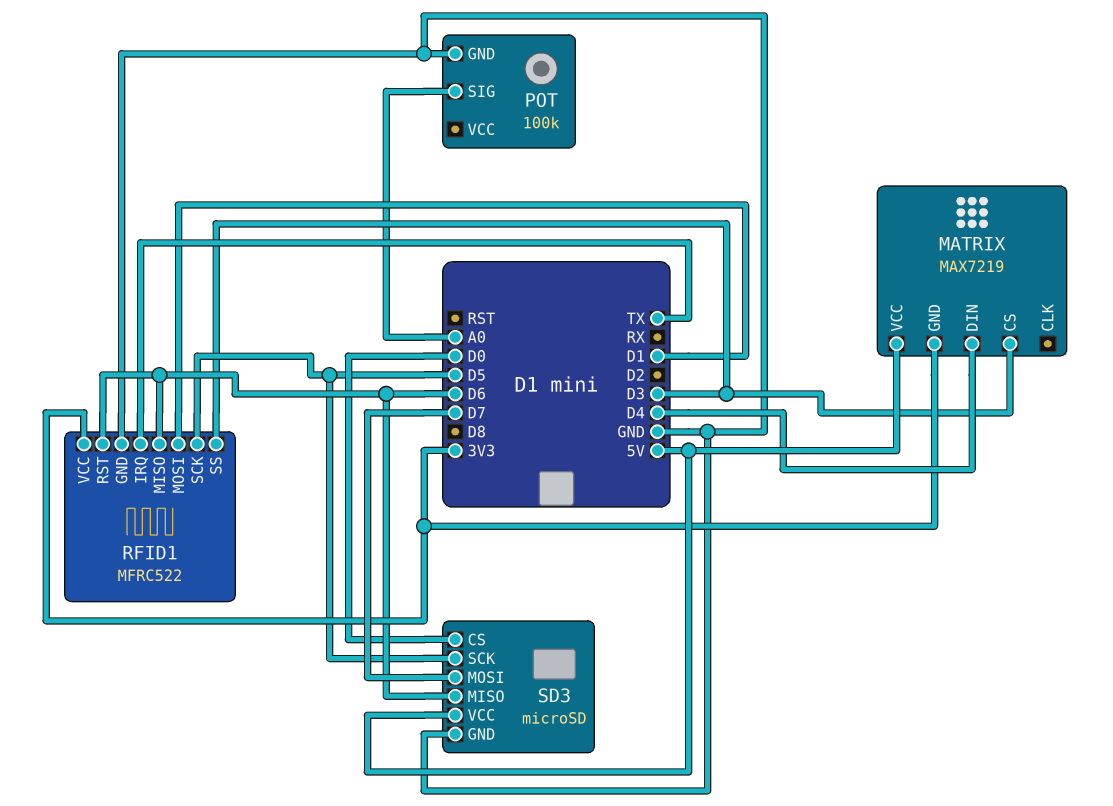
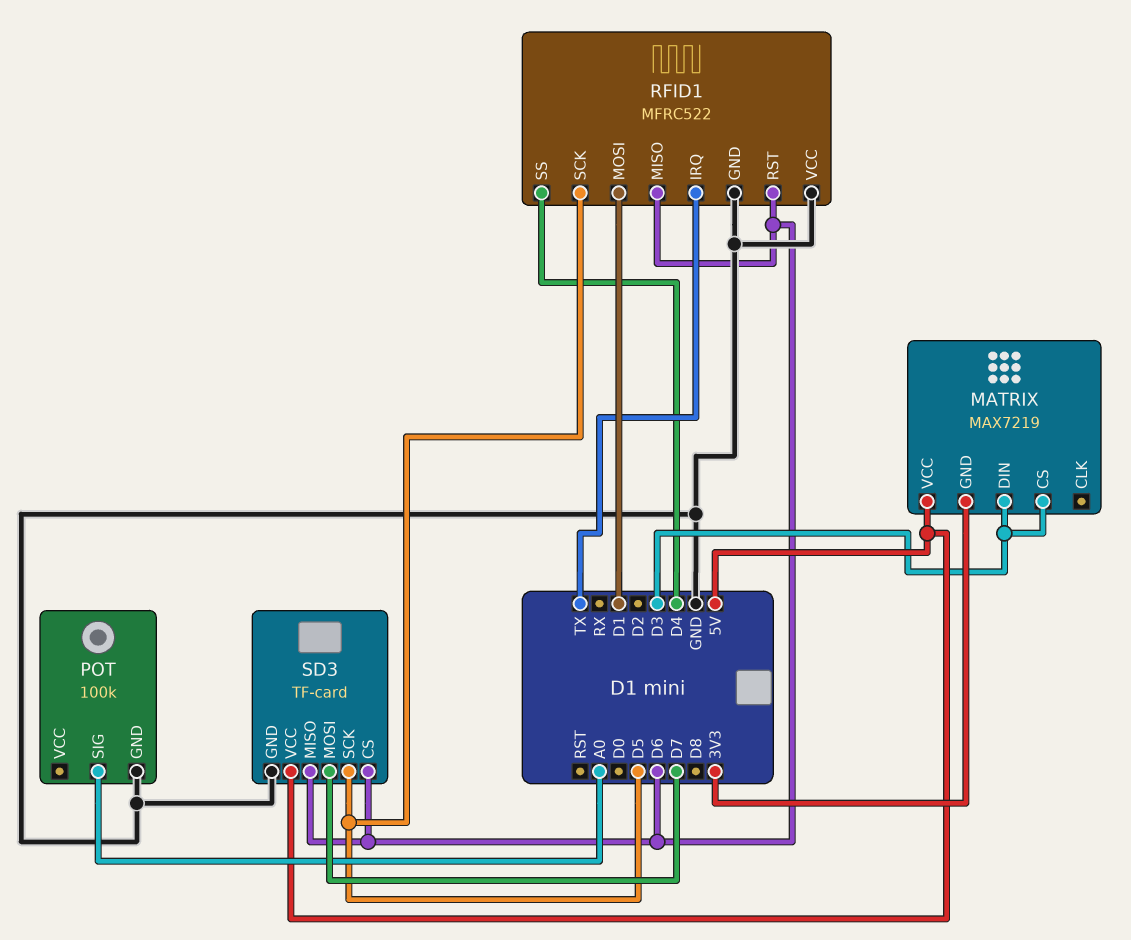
MATRIX pin DIN: D4 -> D3
RFID1 pin SS: D3 -> D4
RFID1 pin VCC: 3V3 -> GND
SD3: microSD -> TF-card
SD3 pin CS: D0 -> D6

